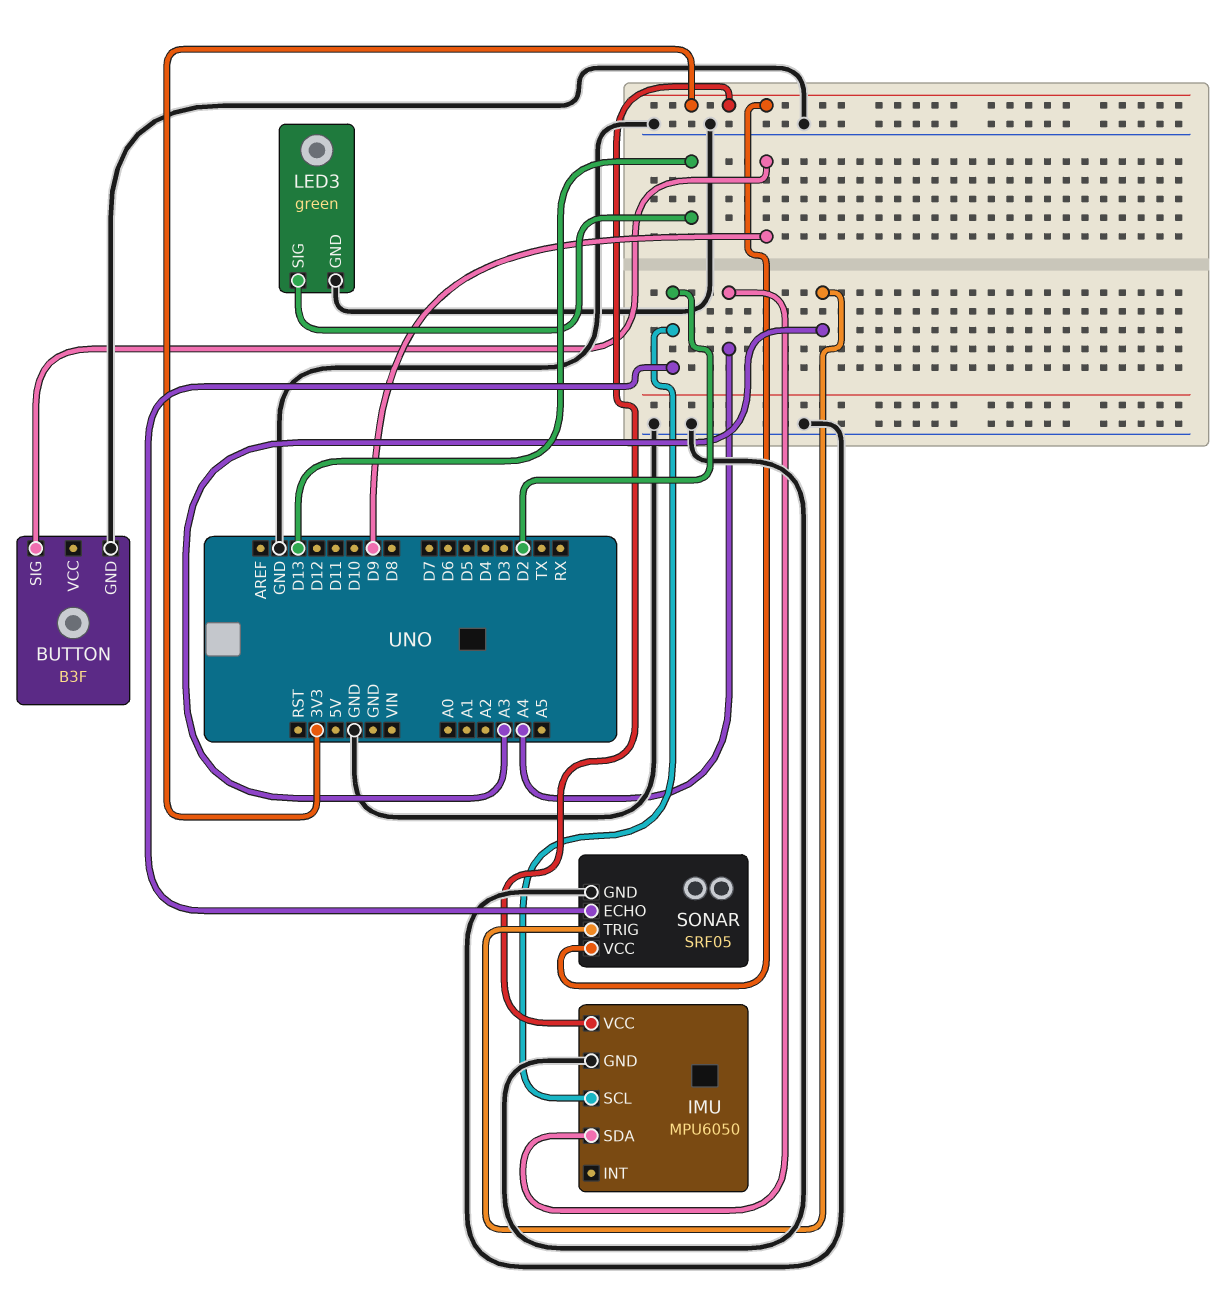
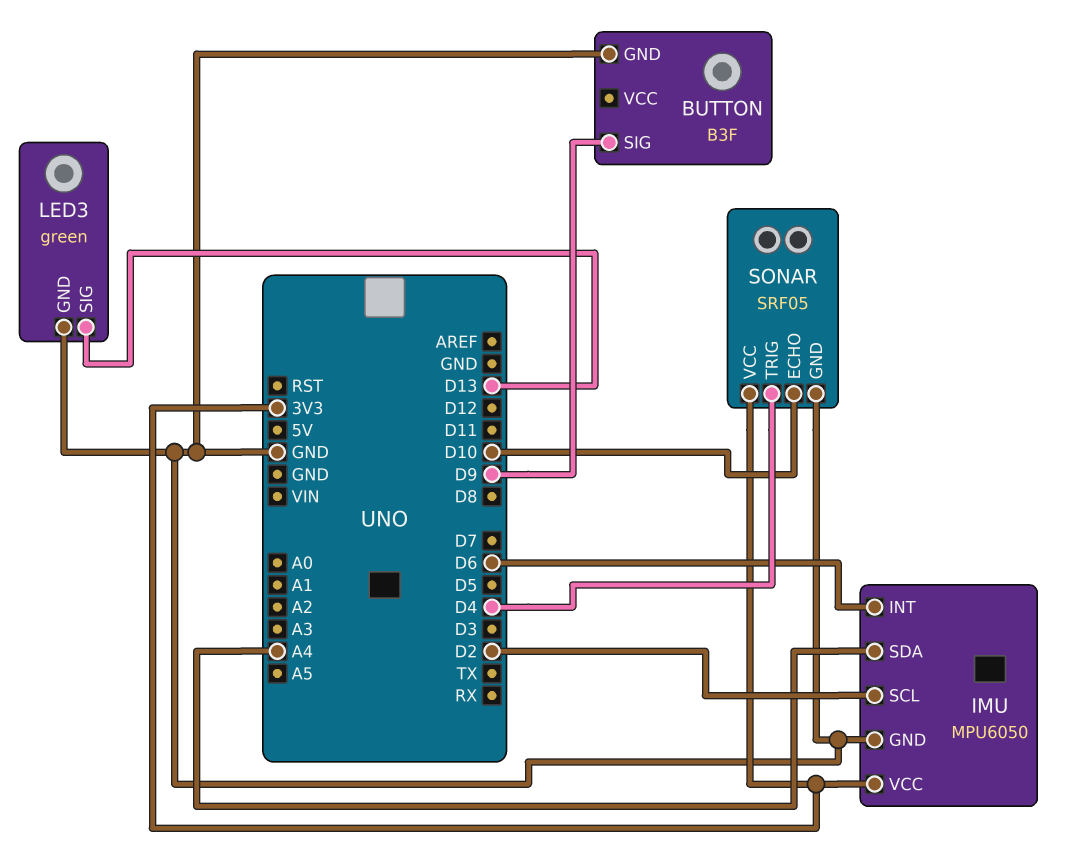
IMU pin INT: none -> D6
SONAR pin ECHO: D2 -> D10
SONAR pin TRIG: A3 -> D4

